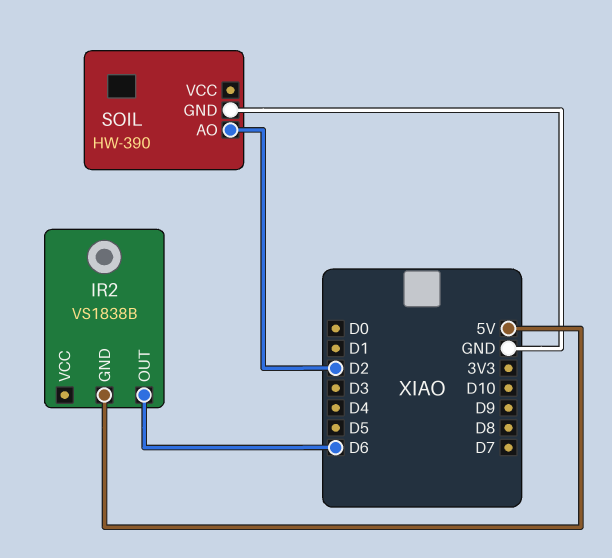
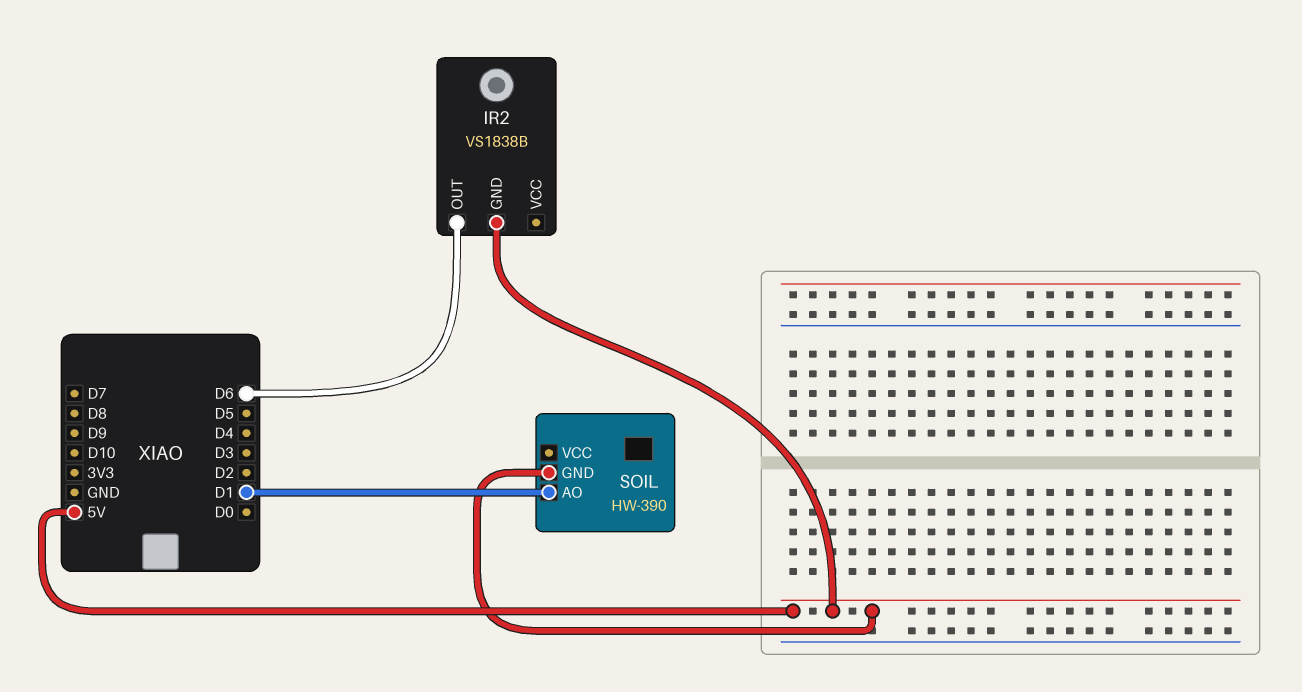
SOIL pin AO: D2 -> D1
SOIL pin GND: GND -> 5V

